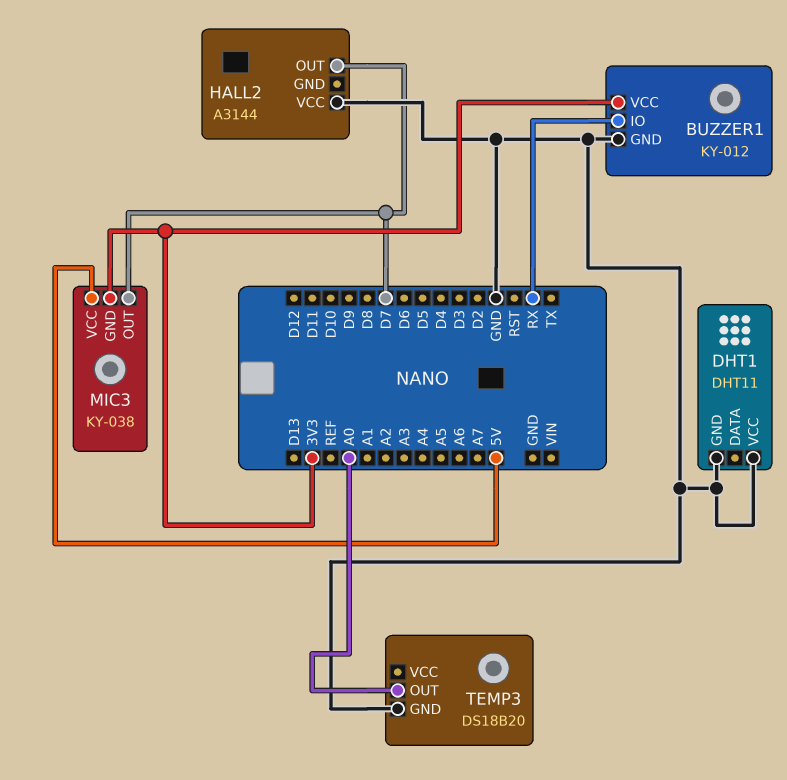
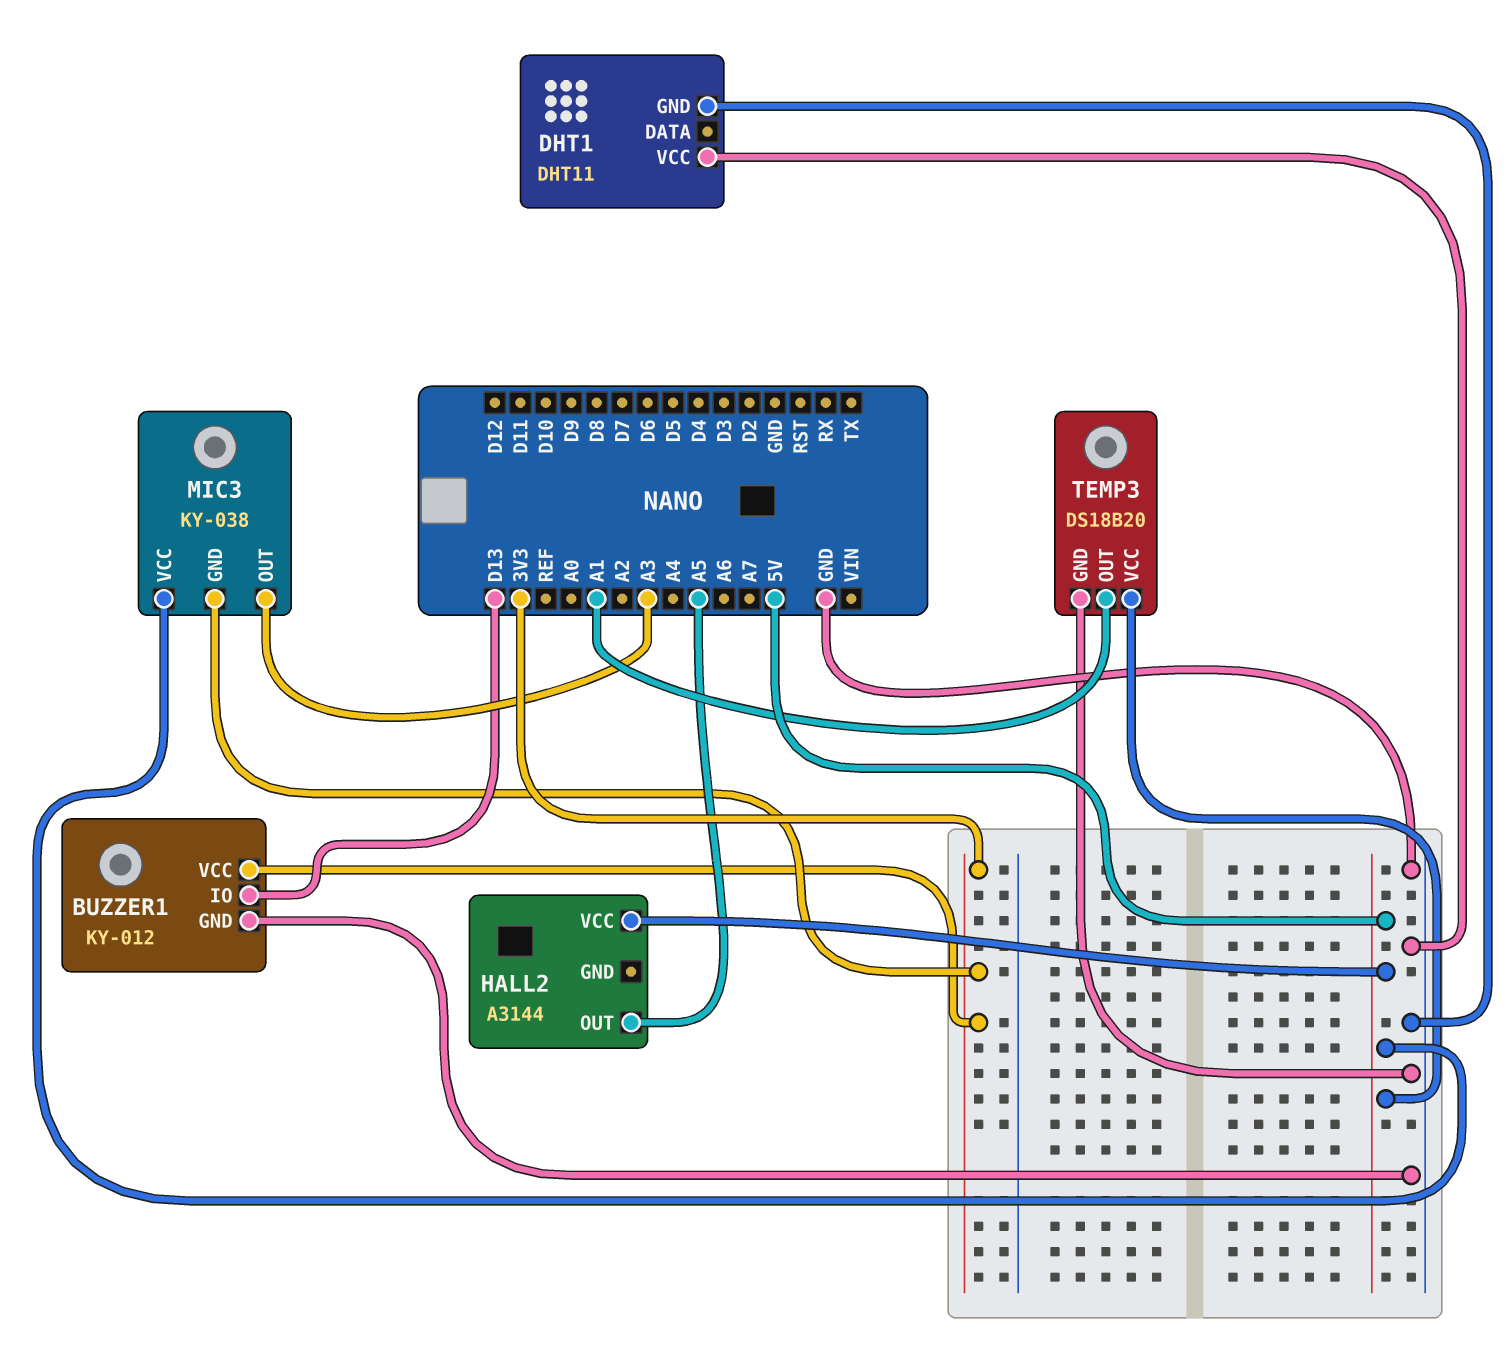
BUZZER1 pin IO: RX -> D13
HALL2 pin OUT: D7 -> A5
HALL2 pin VCC: GND -> 5V
MIC3 pin OUT: D7 -> A3
TEMP3 pin OUT: A0 -> A1
TEMP3 pin VCC: none -> 5V

